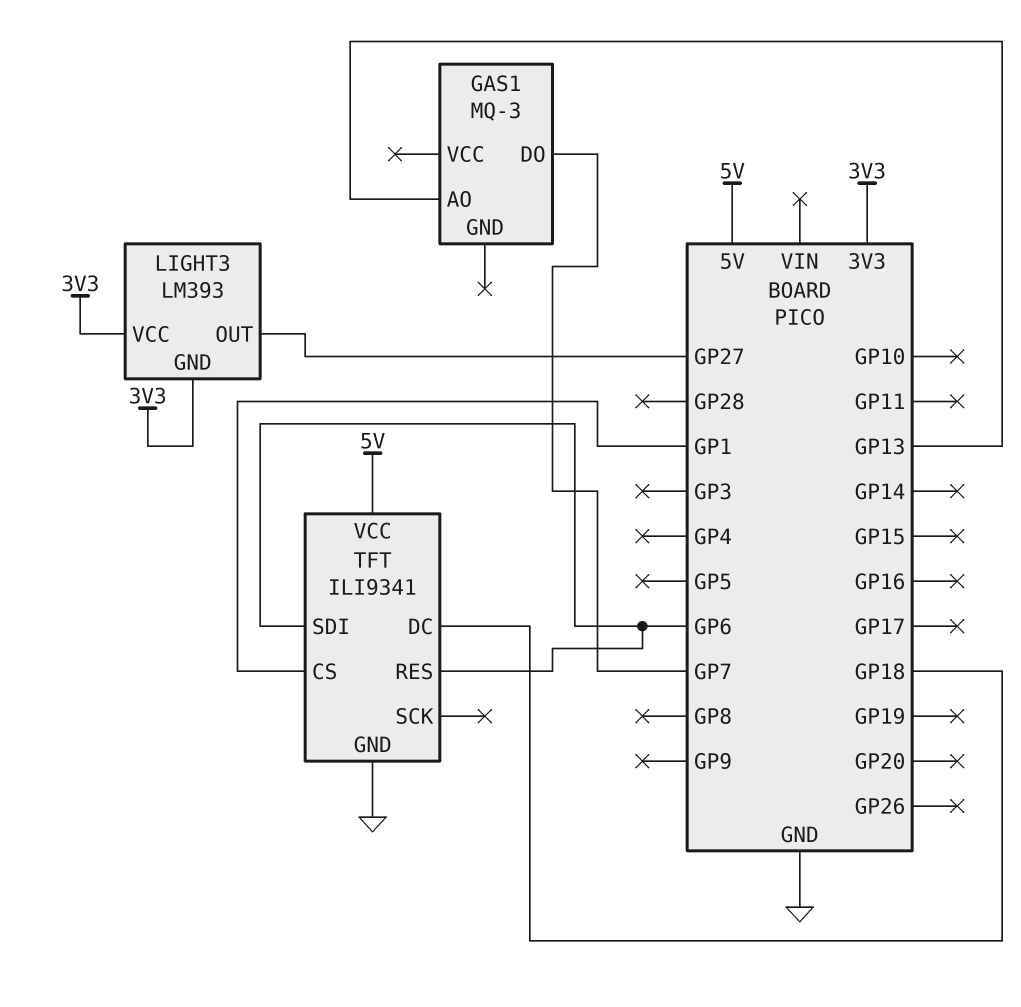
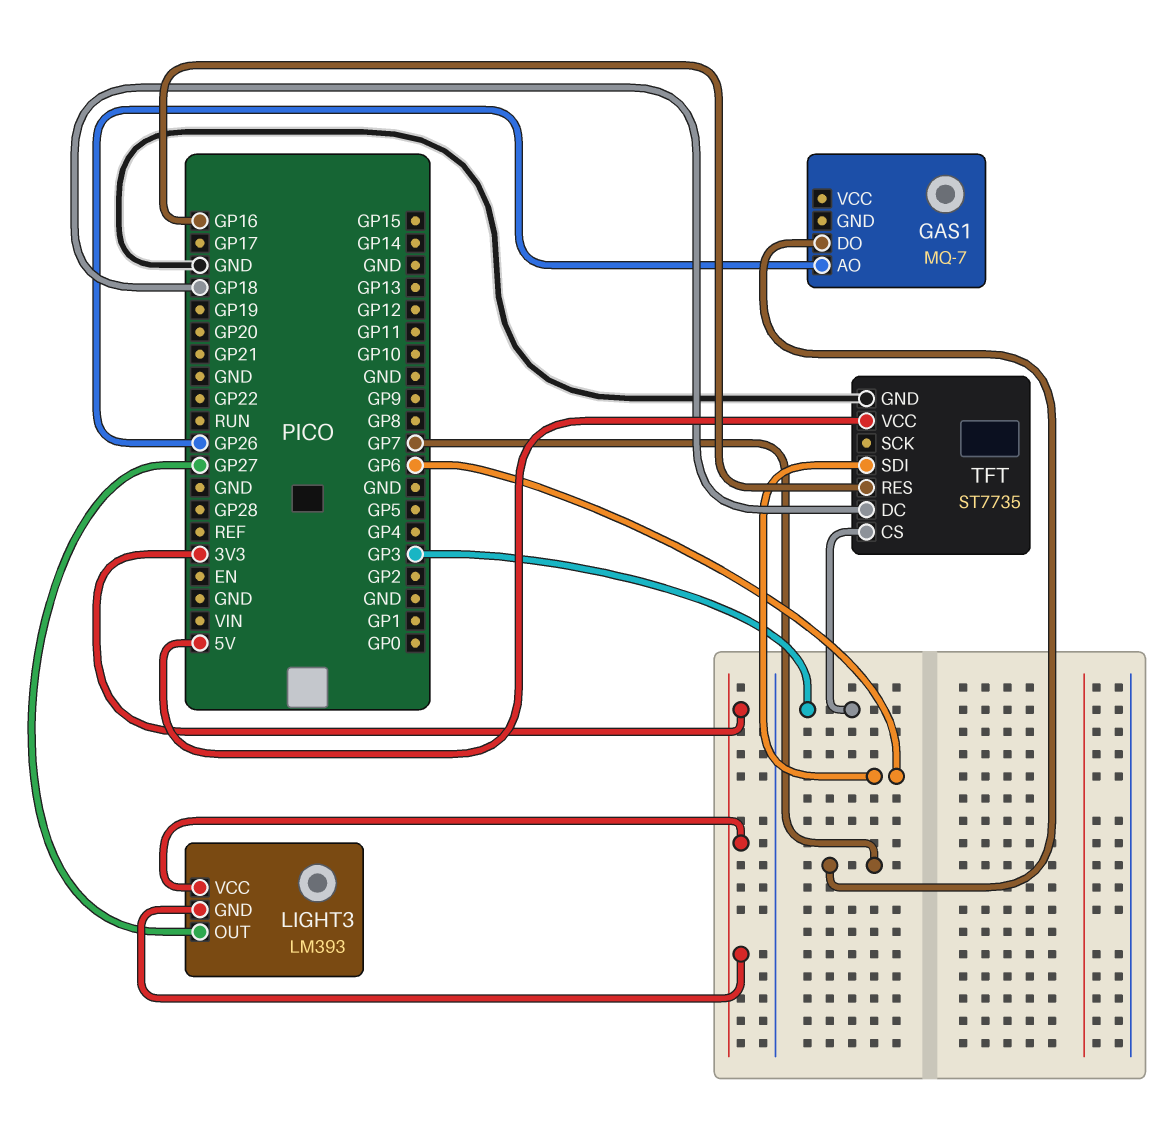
GAS1: MQ-3 -> MQ-7
GAS1 pin AO: GP13 -> GP26
TFT: ILI9341 -> ST7735
TFT pin CS: GP1 -> GP3
TFT pin RES: GP6 -> GP16

